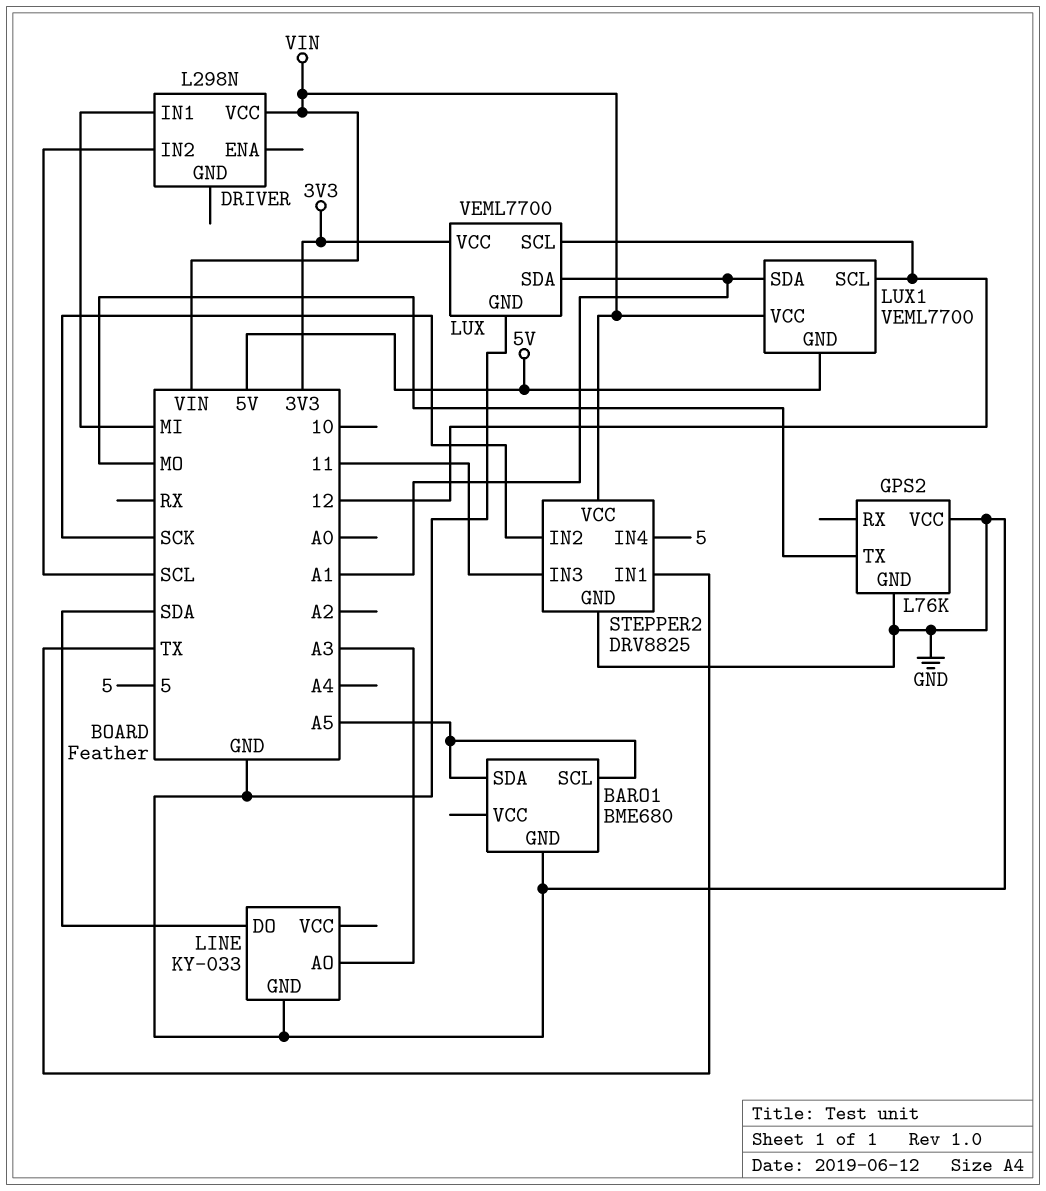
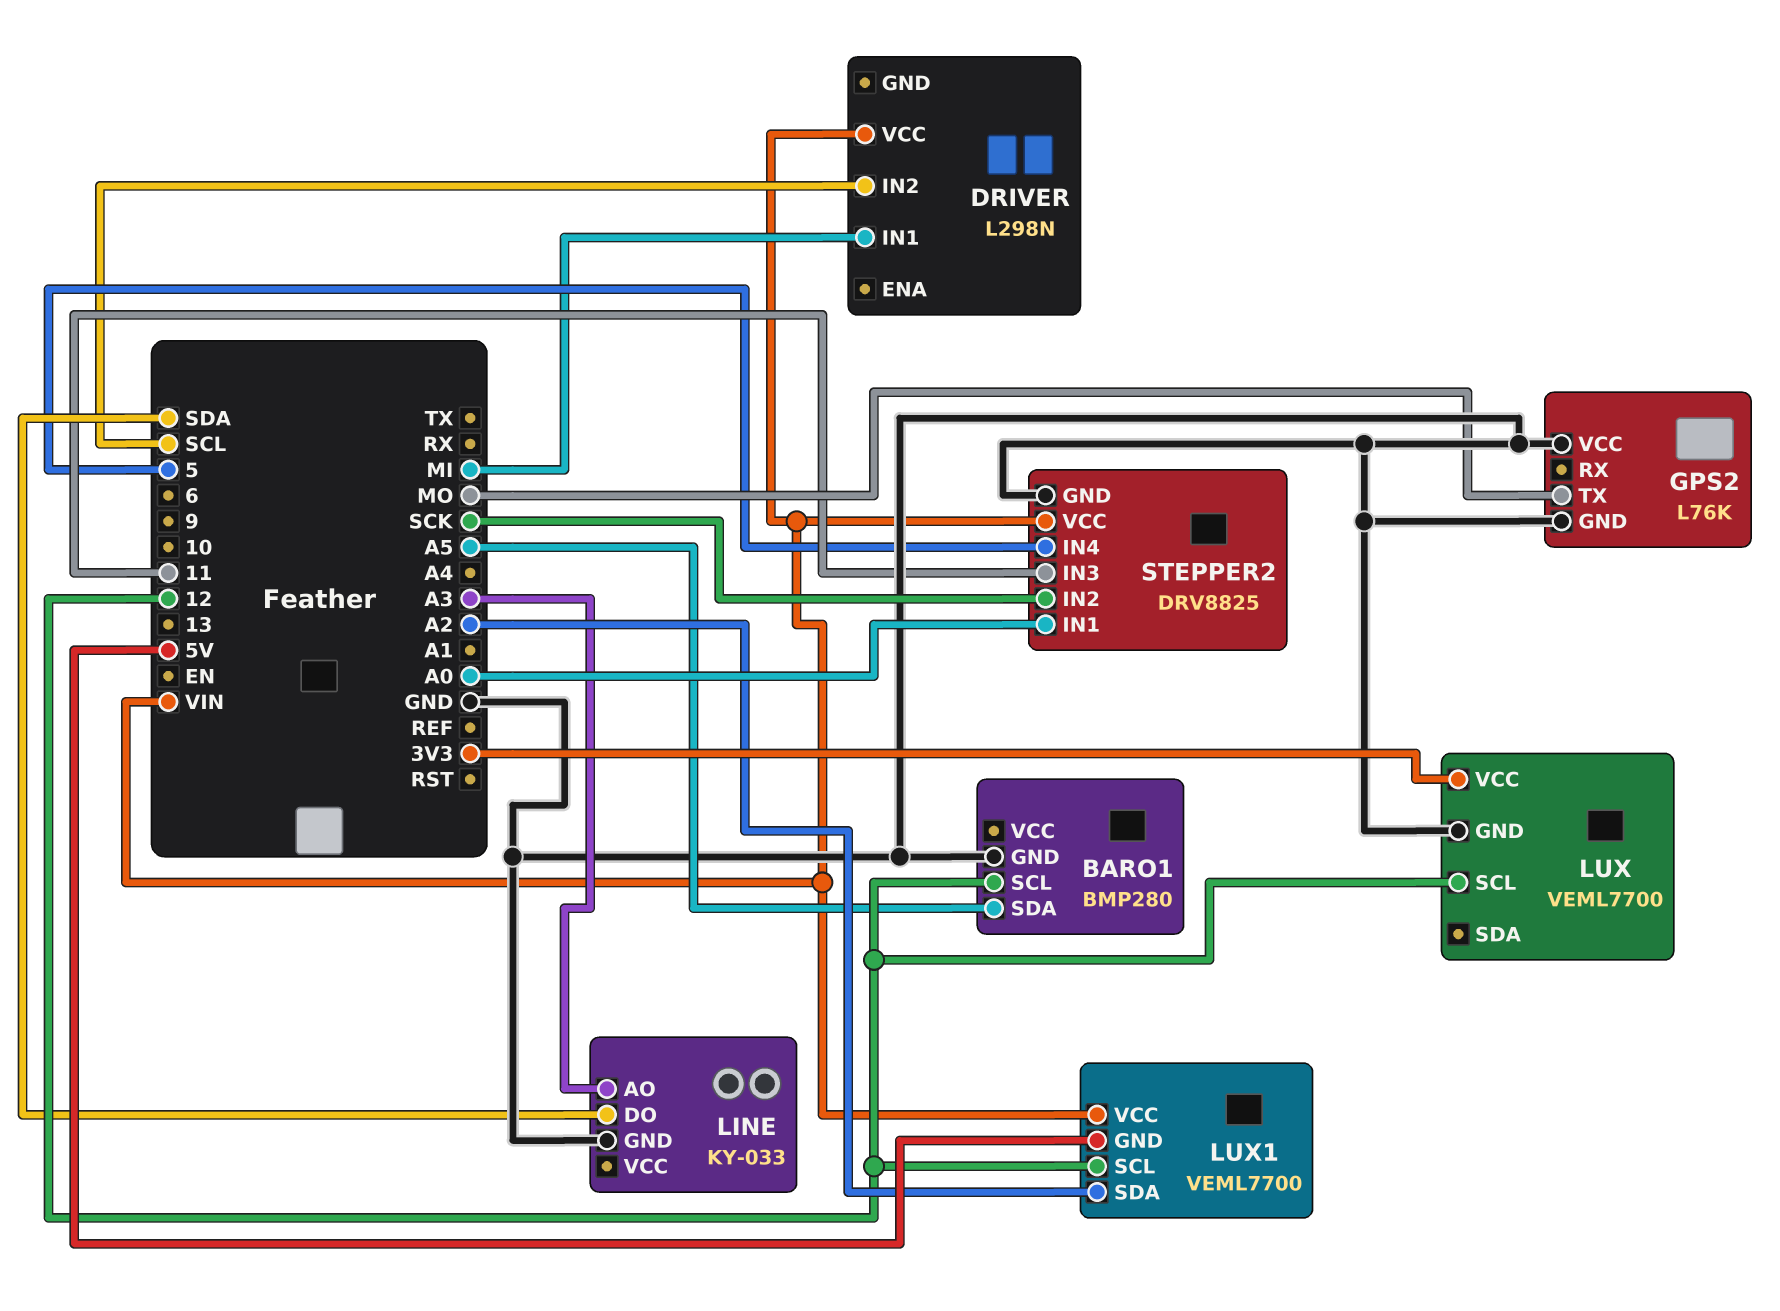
BARO1: BME680 -> BMP280
BARO1 pin SCL: A5 -> 12
LUX pin SDA: A1 -> none
LUX1 pin SDA: A1 -> A2
STEPPER2 pin IN1: TX -> A0

